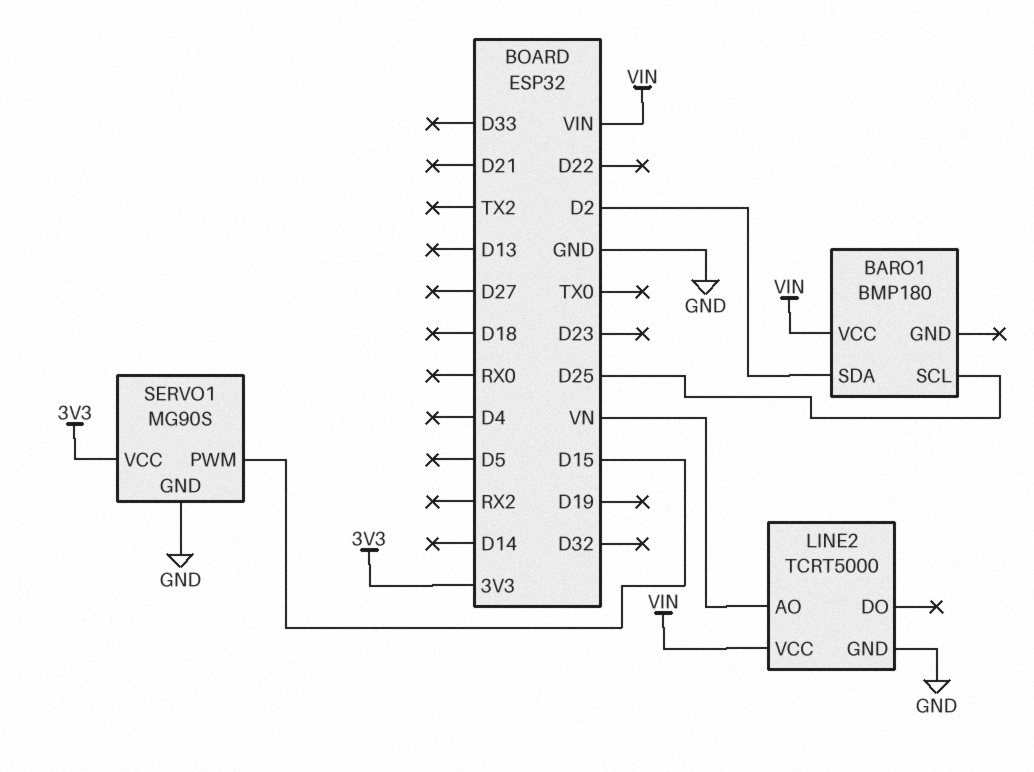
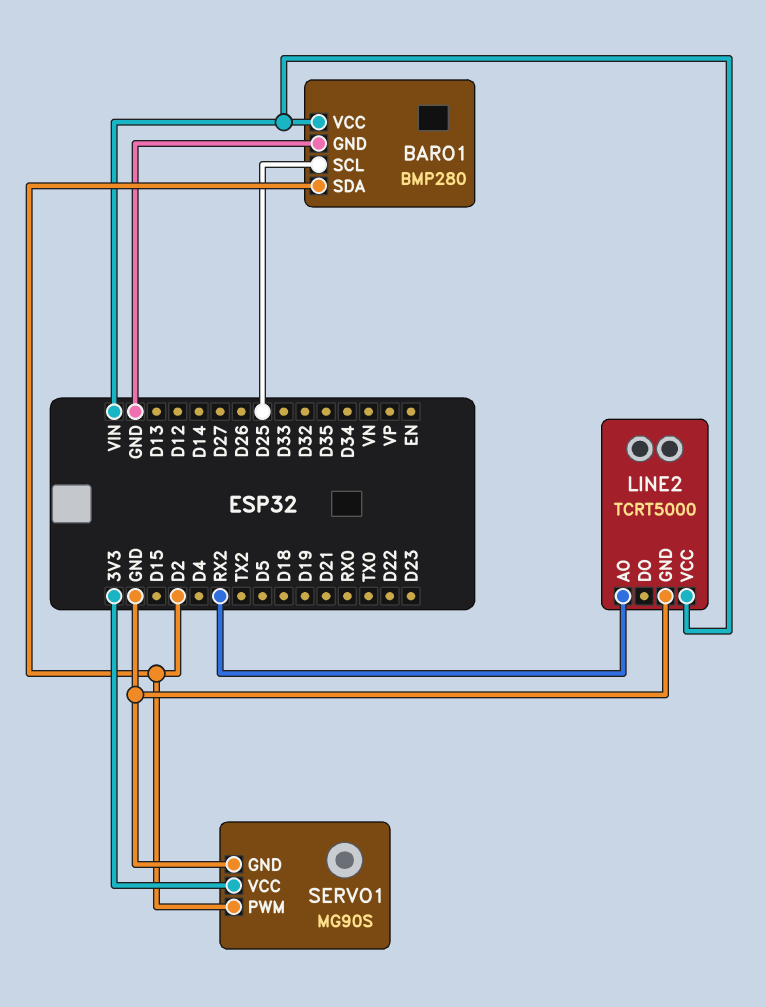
BARO1: BMP180 -> BMP280
BARO1 pin GND: none -> GND
LINE2 pin AO: VN -> RX2
SERVO1 pin PWM: D15 -> D2

